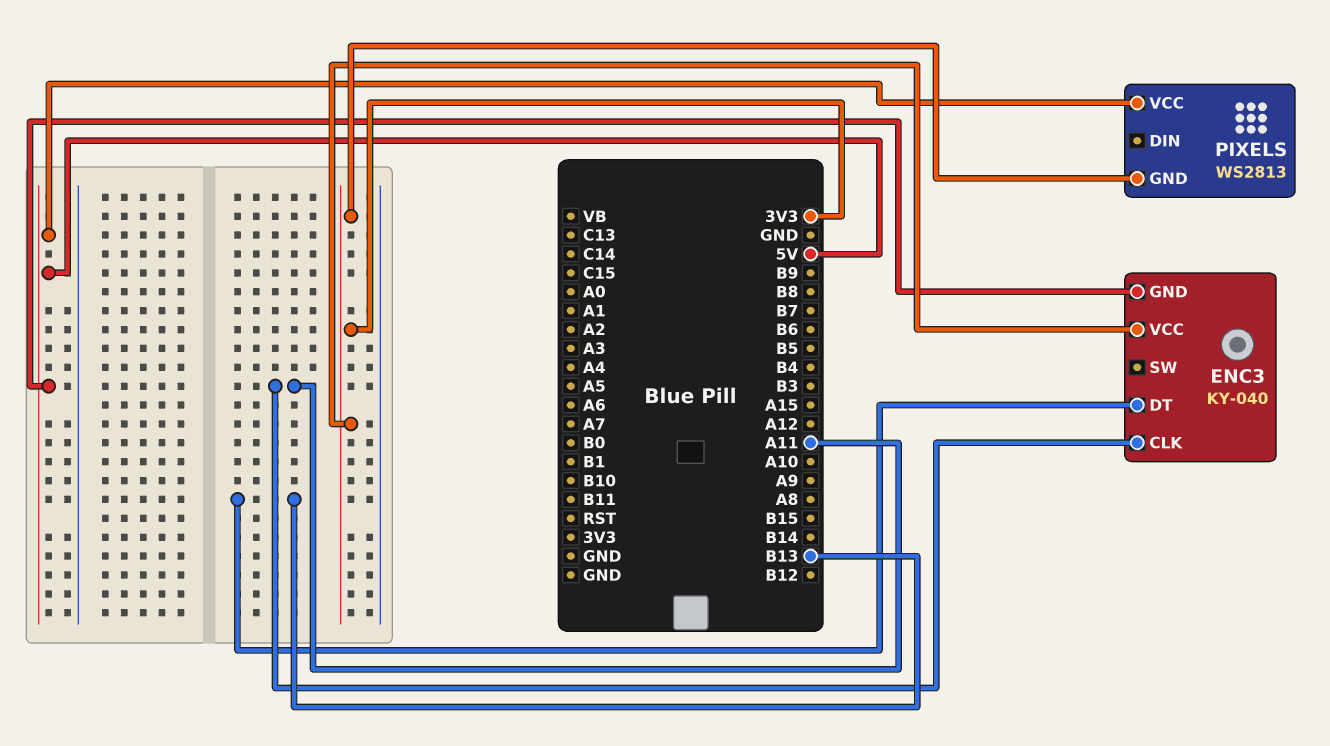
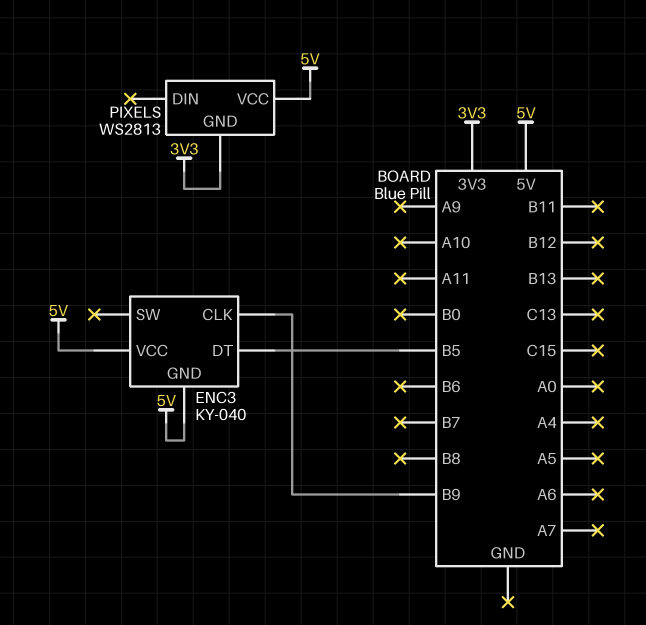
ENC3 pin CLK: A11 -> B9
ENC3 pin DT: B13 -> B5
ENC3 pin VCC: 3V3 -> 5V

